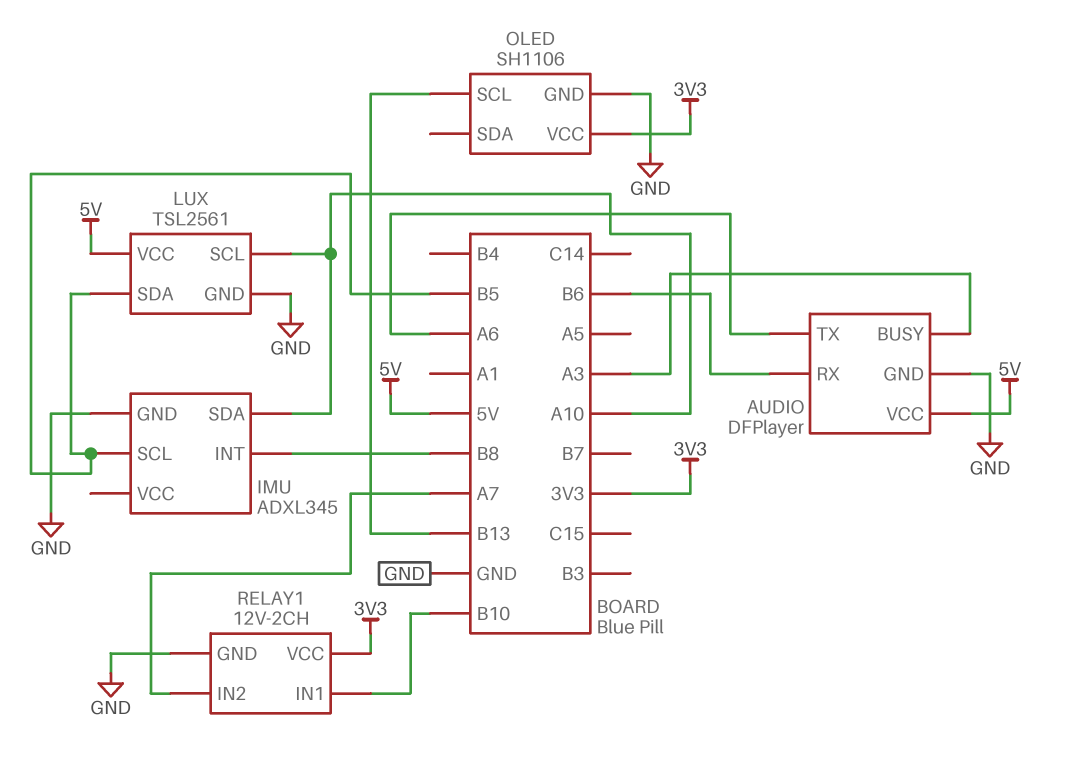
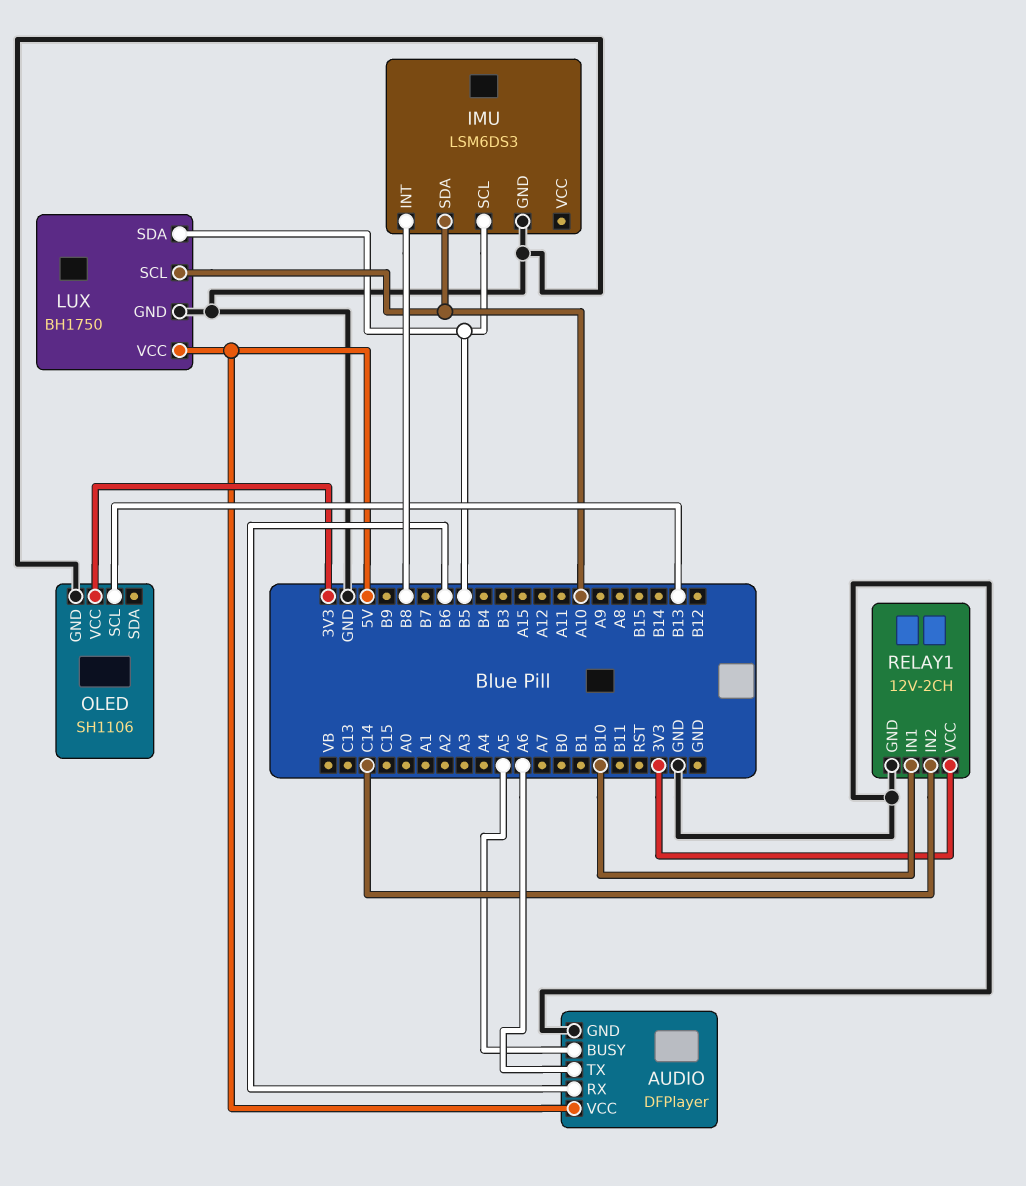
AUDIO pin BUSY: A3 -> A5
IMU: ADXL345 -> LSM6DS3
LUX: TSL2561 -> BH1750
RELAY1 pin IN2: A7 -> C14

